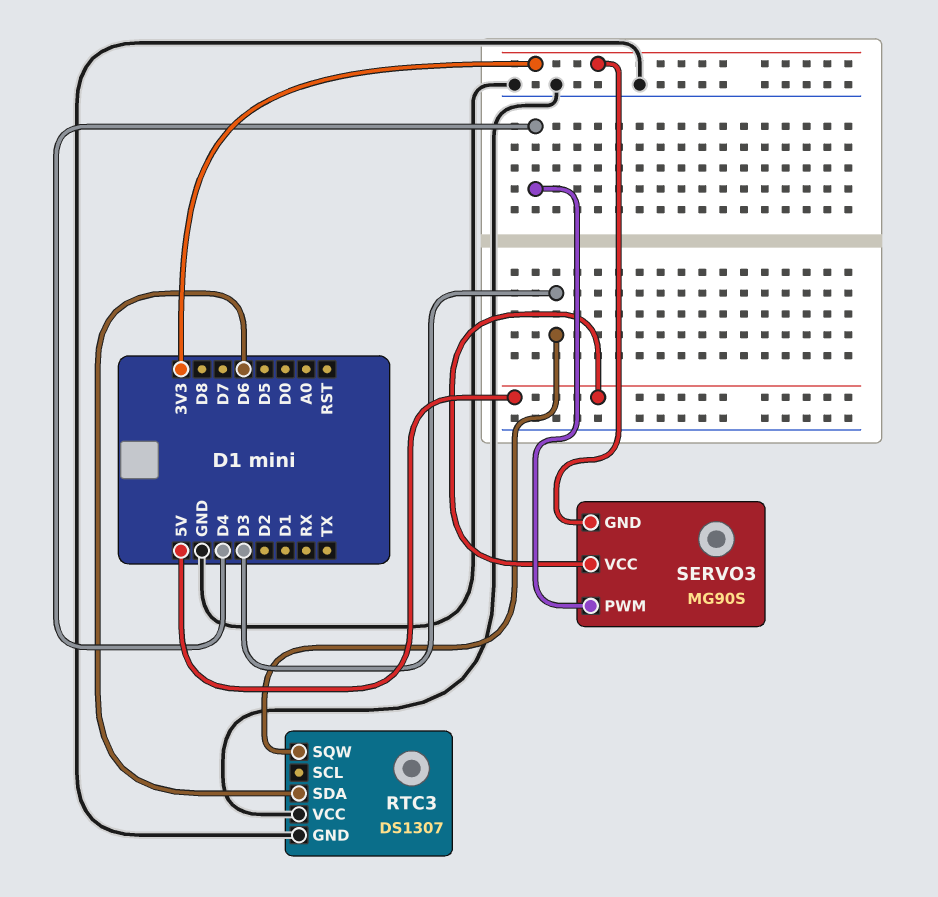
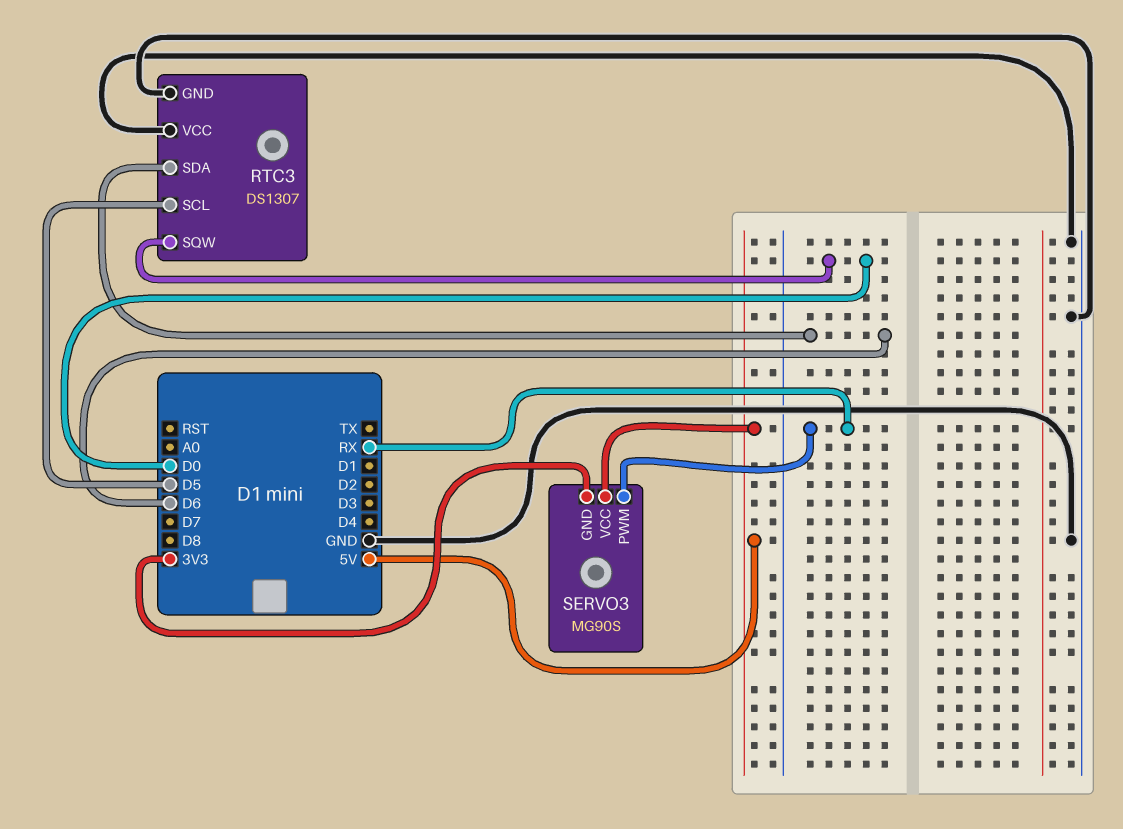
RTC3 pin SCL: none -> D5
RTC3 pin SQW: D3 -> D0
SERVO3 pin PWM: D4 -> RX

